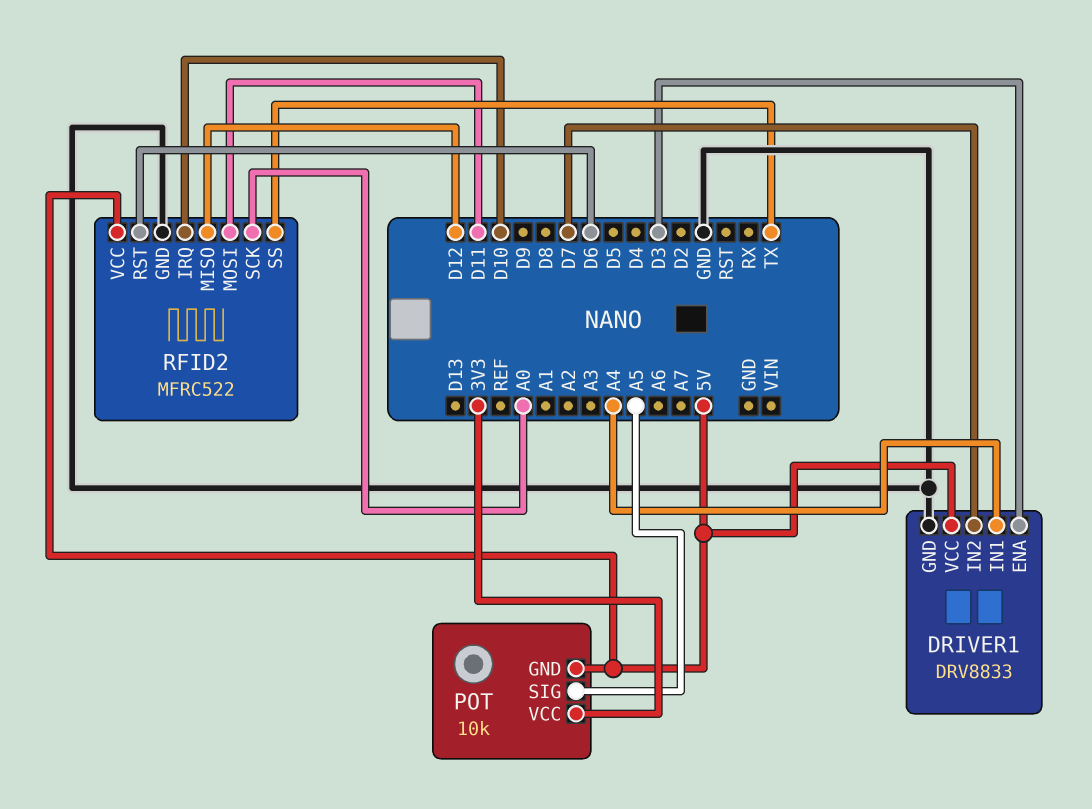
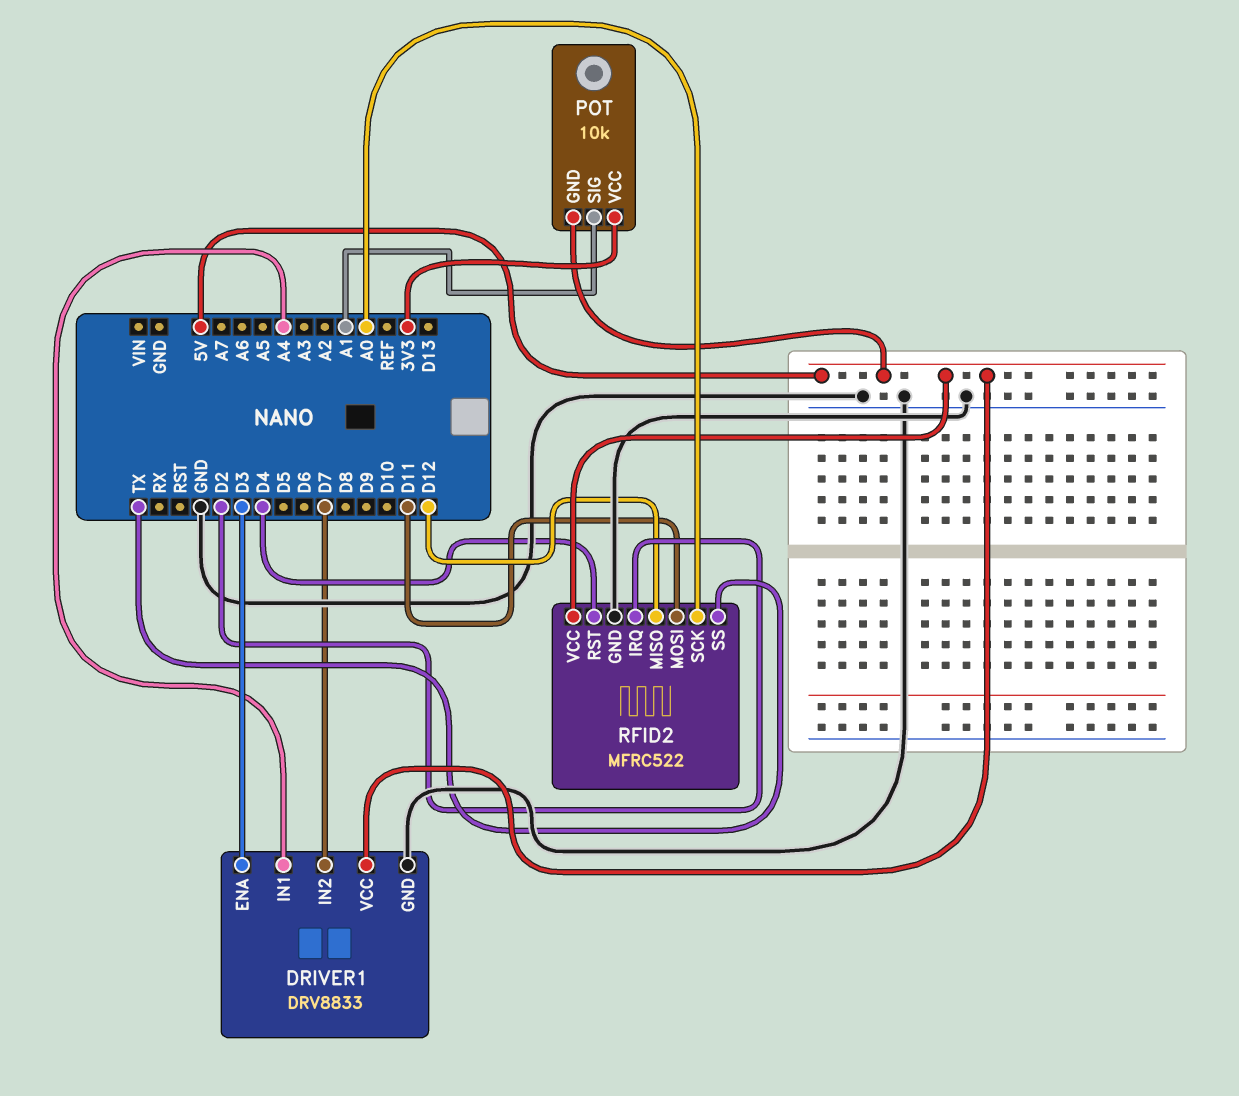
POT pin SIG: A5 -> A1
RFID2 pin IRQ: D10 -> D2
RFID2 pin RST: D6 -> D4

